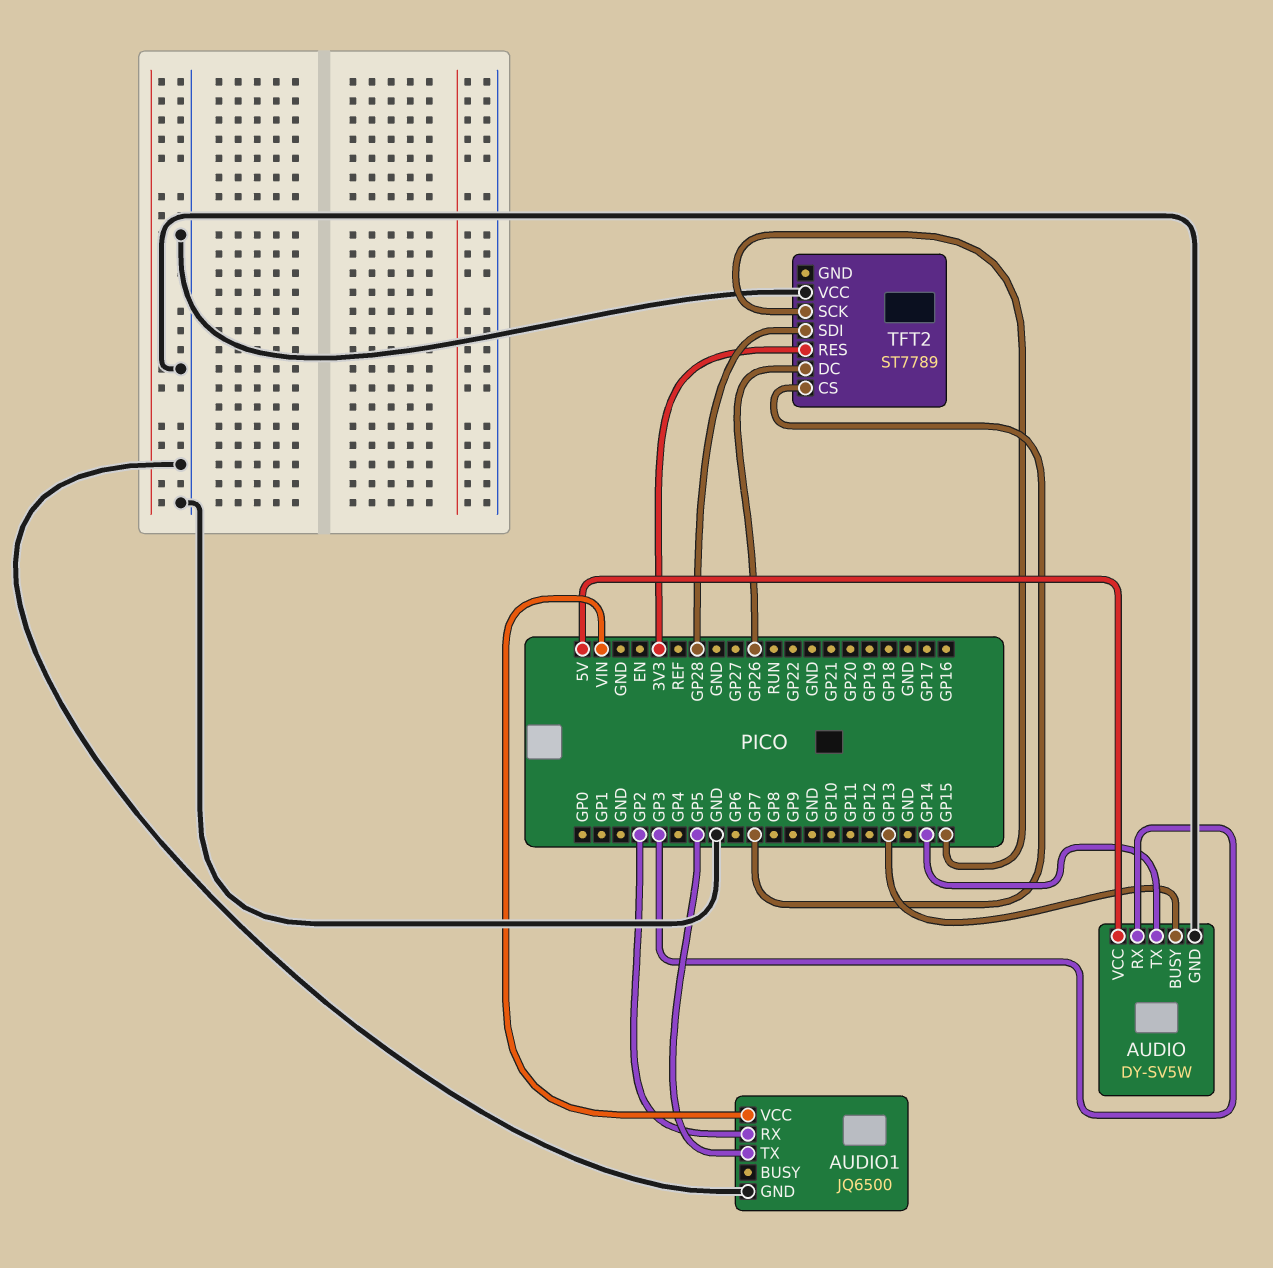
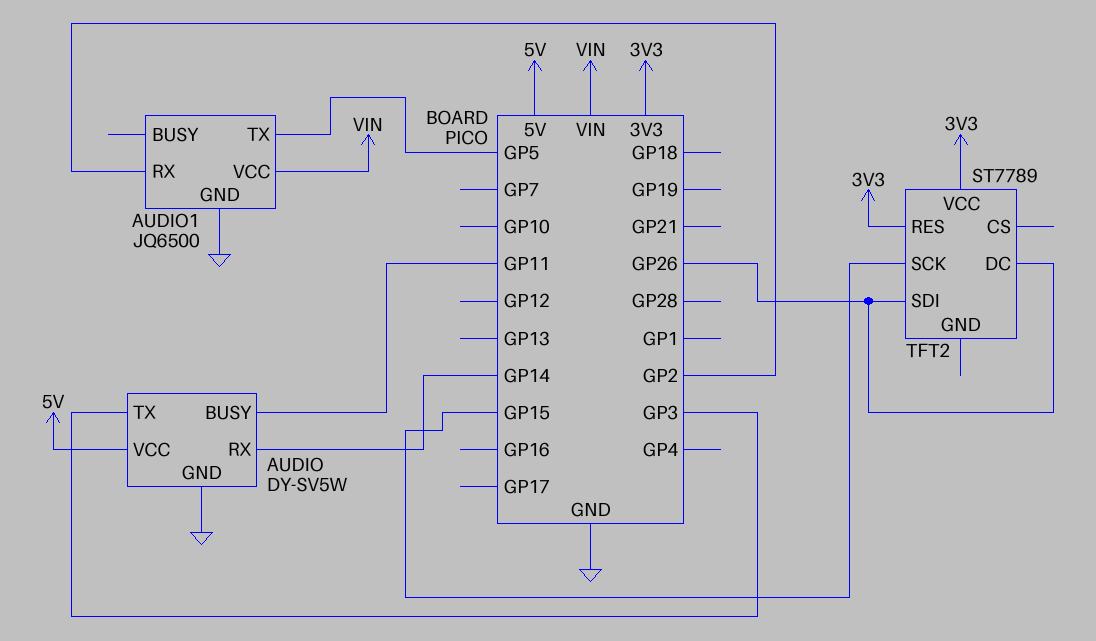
AUDIO pin BUSY: GP13 -> GP11
AUDIO pin RX: GP3 -> GP14
AUDIO pin TX: GP14 -> GP3
TFT2 pin CS: GP7 -> none
TFT2 pin SDI: GP28 -> GP26
TFT2 pin VCC: GND -> 3V3

